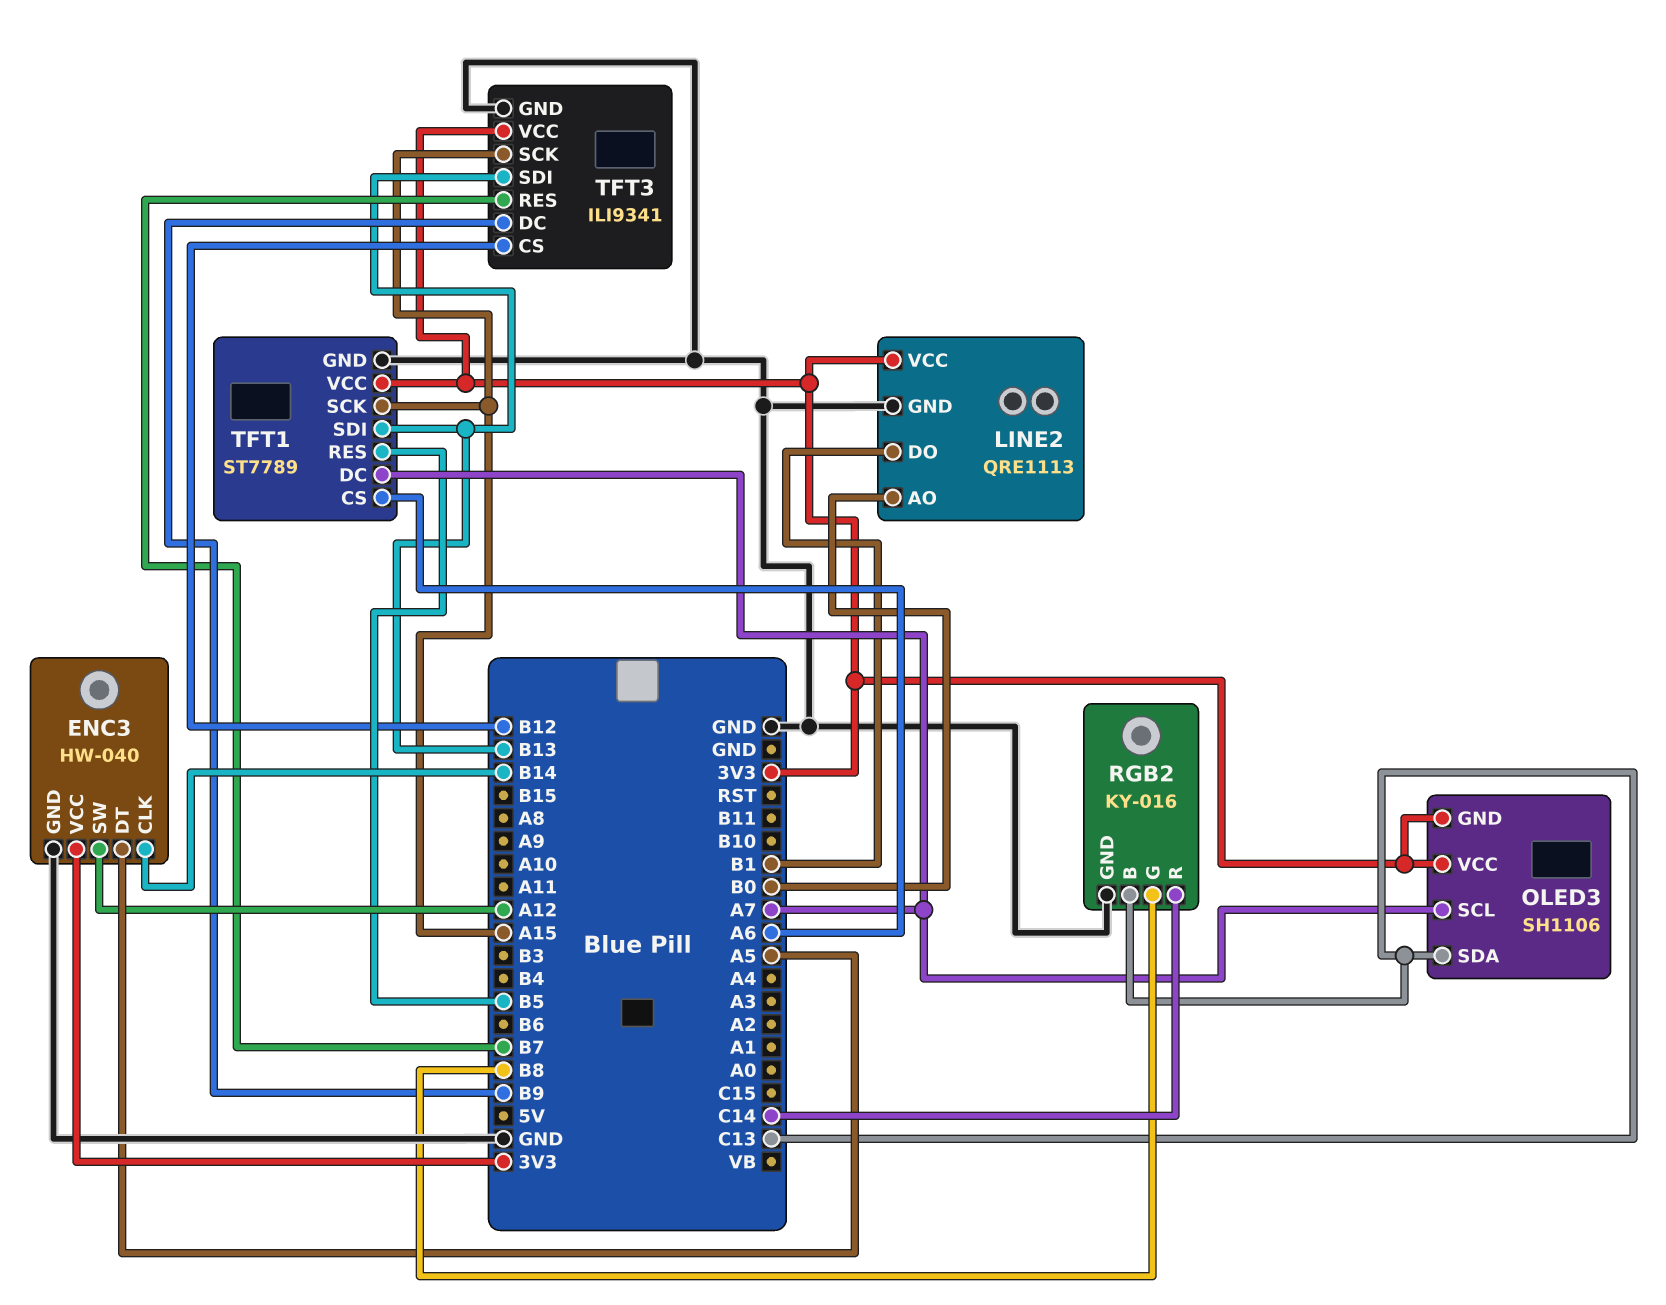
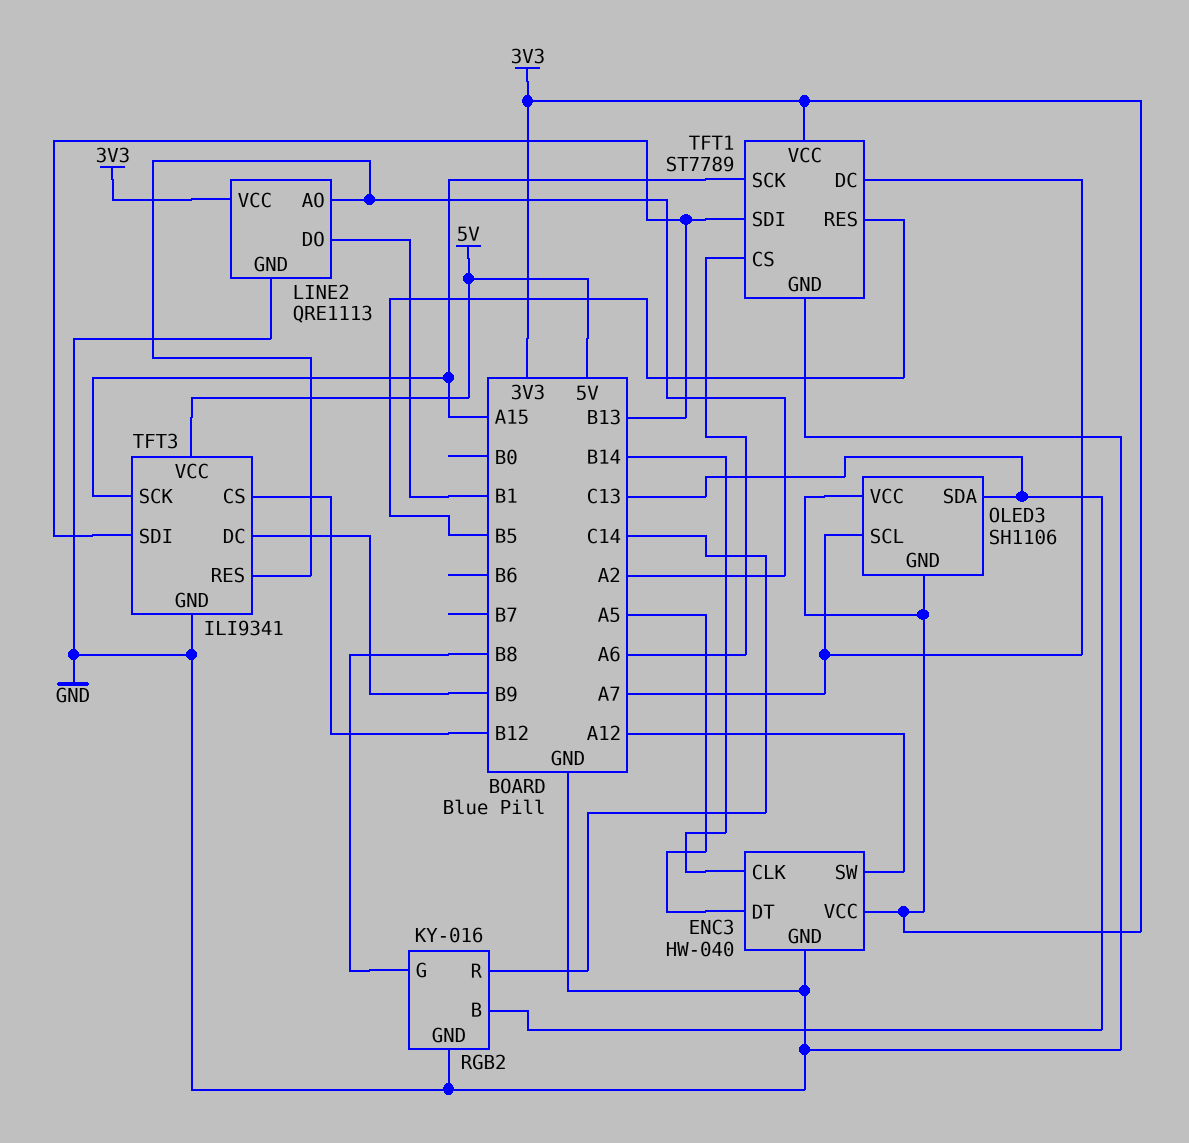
LINE2 pin AO: B0 -> A2
TFT3 pin RES: B7 -> A2
TFT3 pin VCC: 3V3 -> 5V

